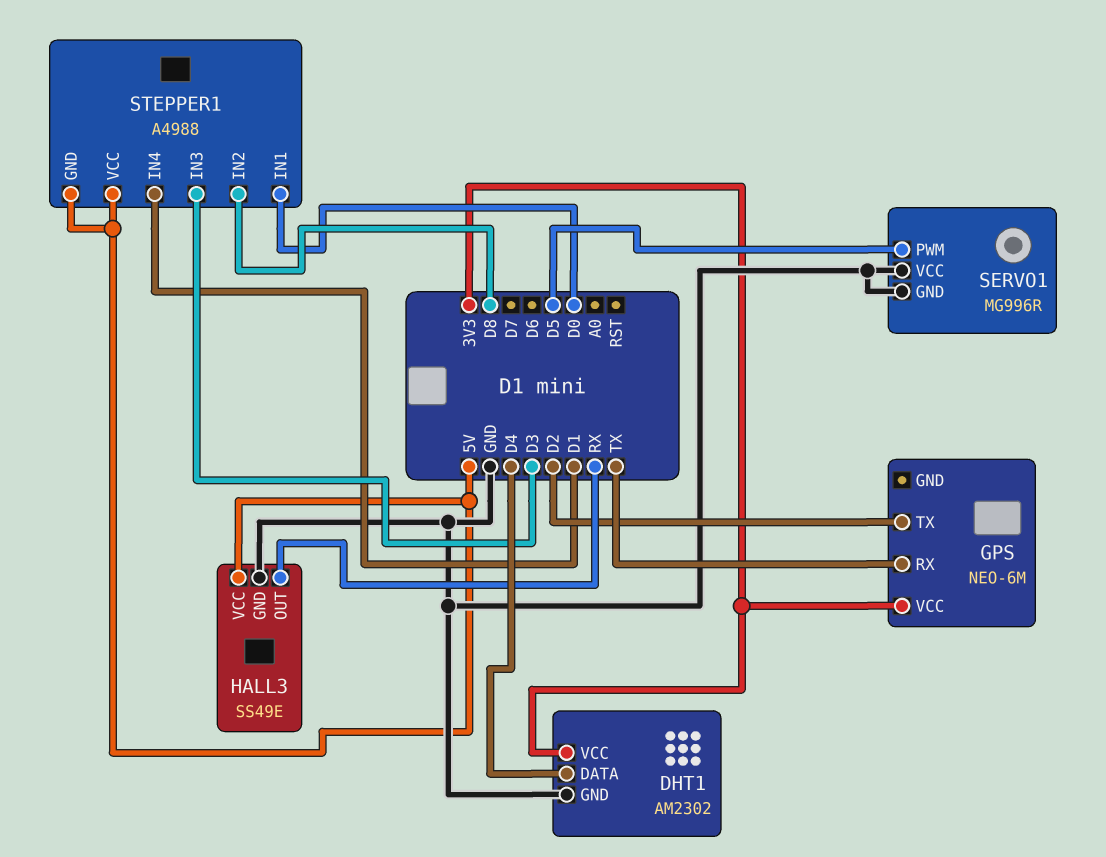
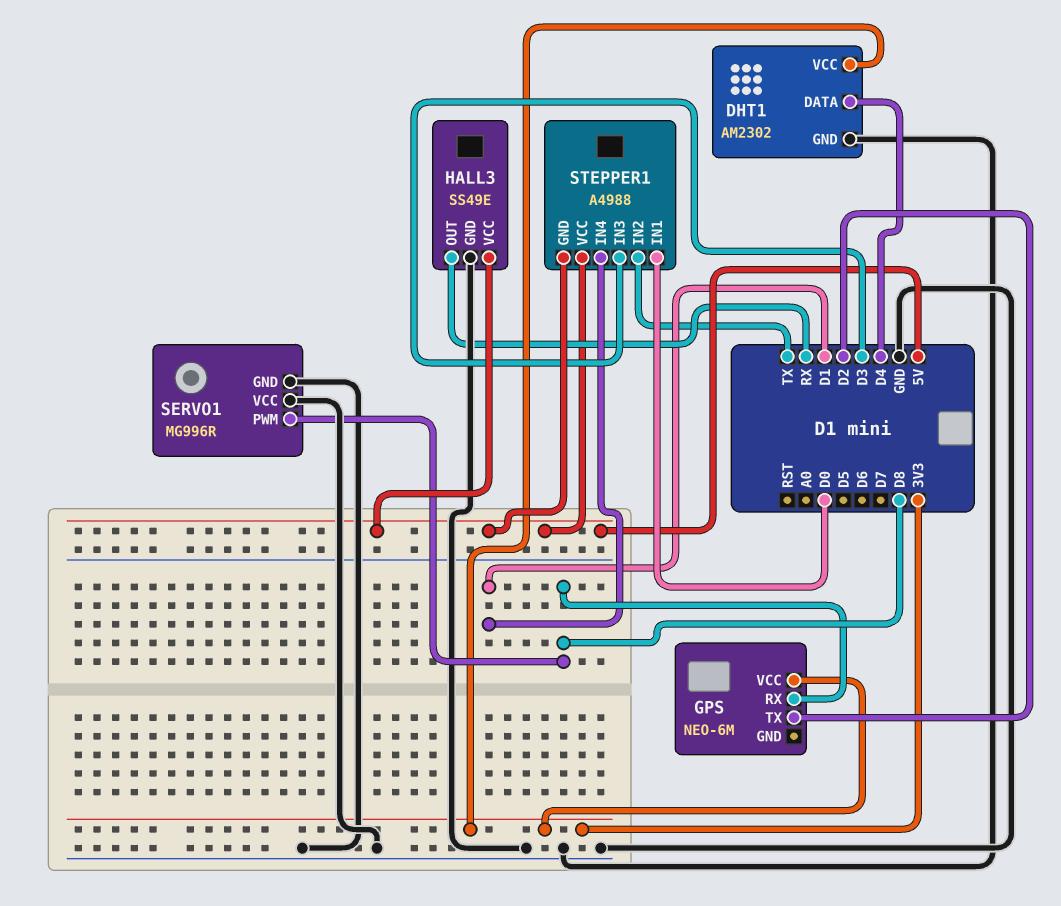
GPS pin RX: TX -> D8
SERVO1 pin PWM: D5 -> D8
STEPPER1 pin IN2: D8 -> TX

